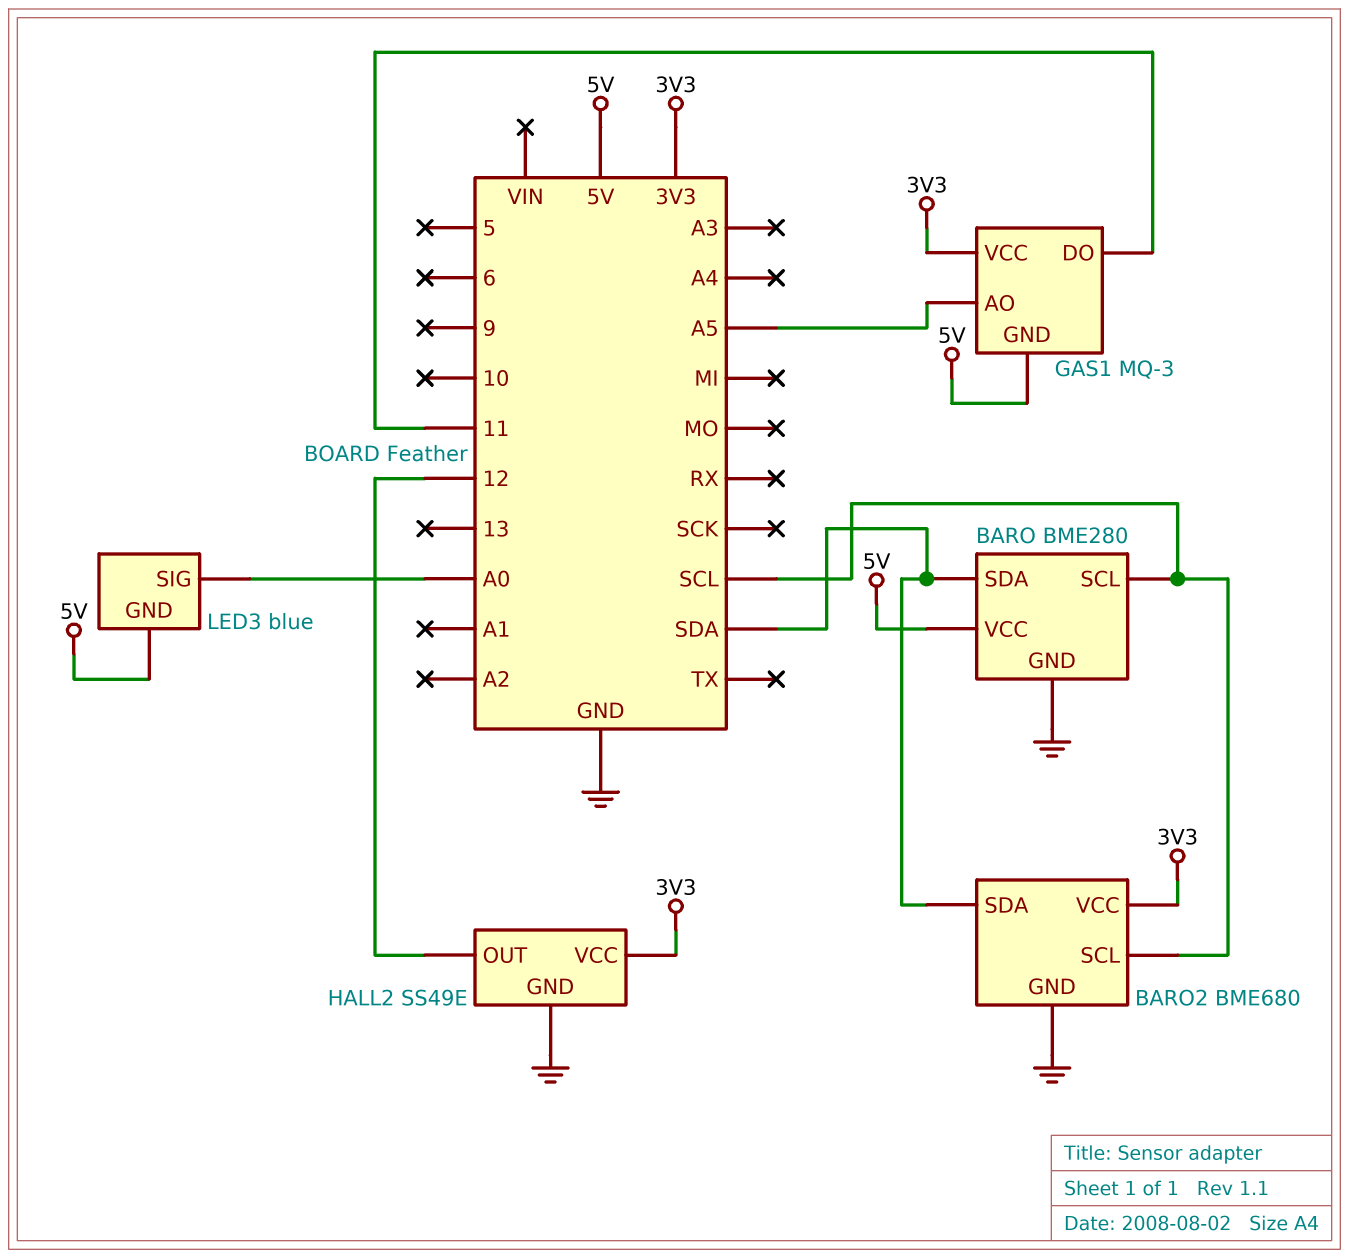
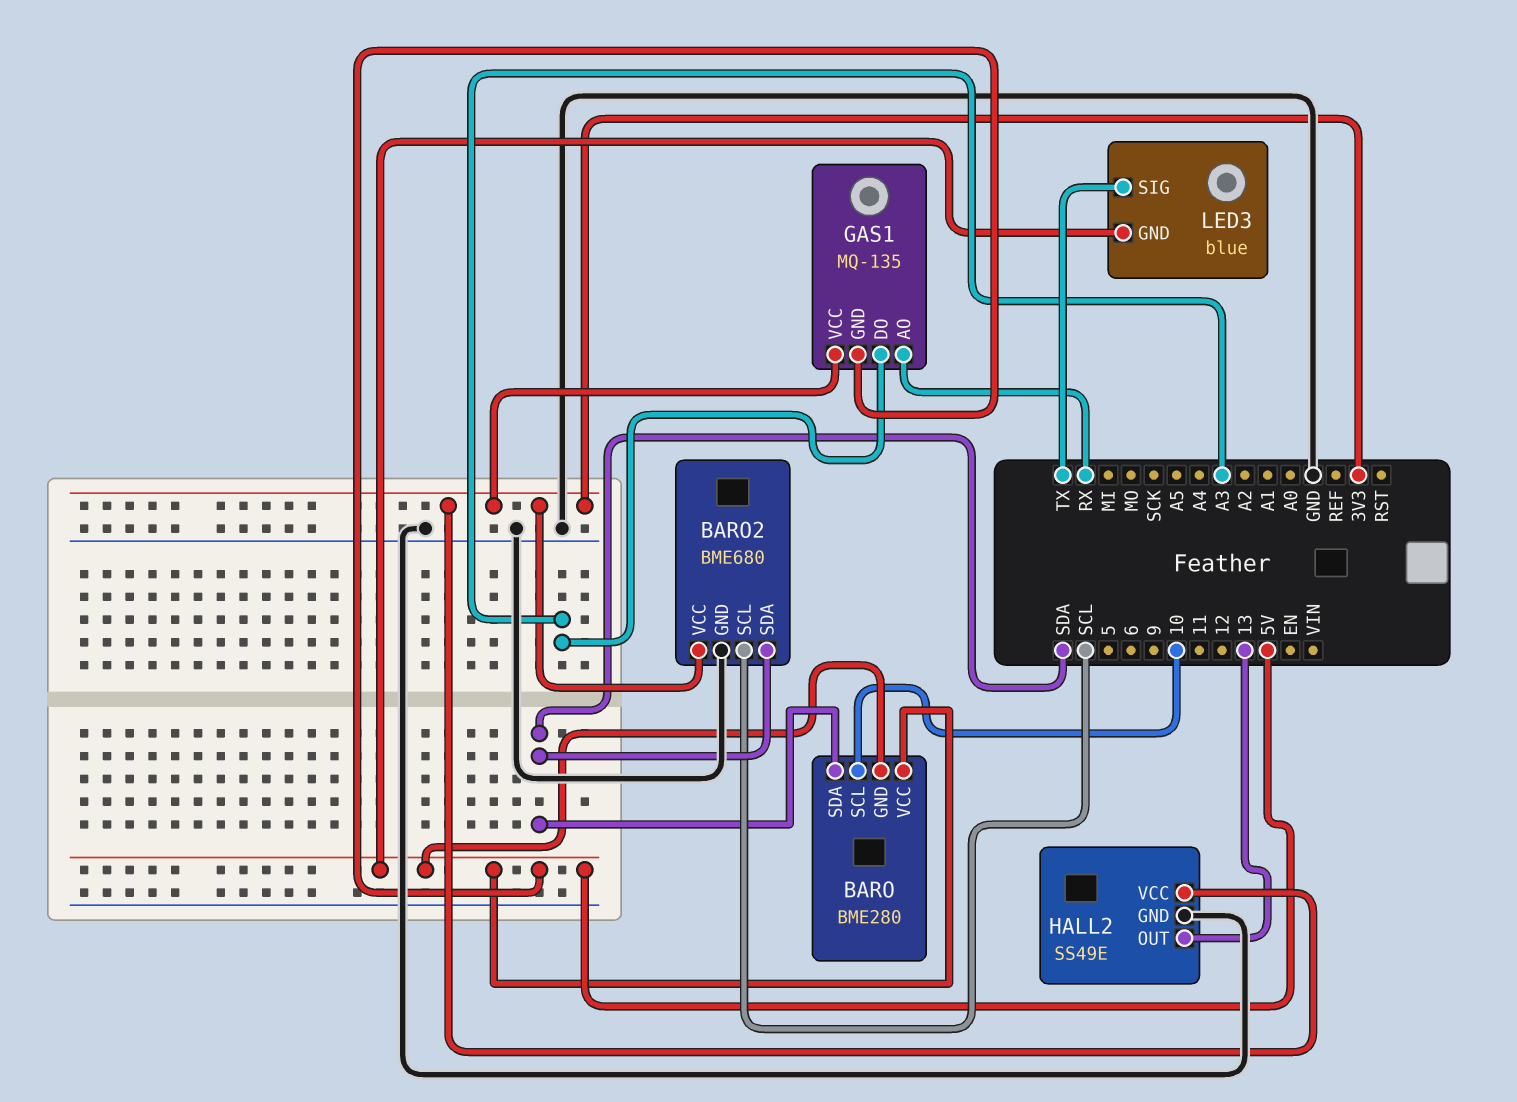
BARO pin GND: GND -> 5V
BARO pin SCL: SCL -> 10
GAS1: MQ-3 -> MQ-135
GAS1 pin AO: A5 -> RX
GAS1 pin DO: 11 -> A3
HALL2 pin OUT: 12 -> 13
LED3 pin SIG: A0 -> TX

